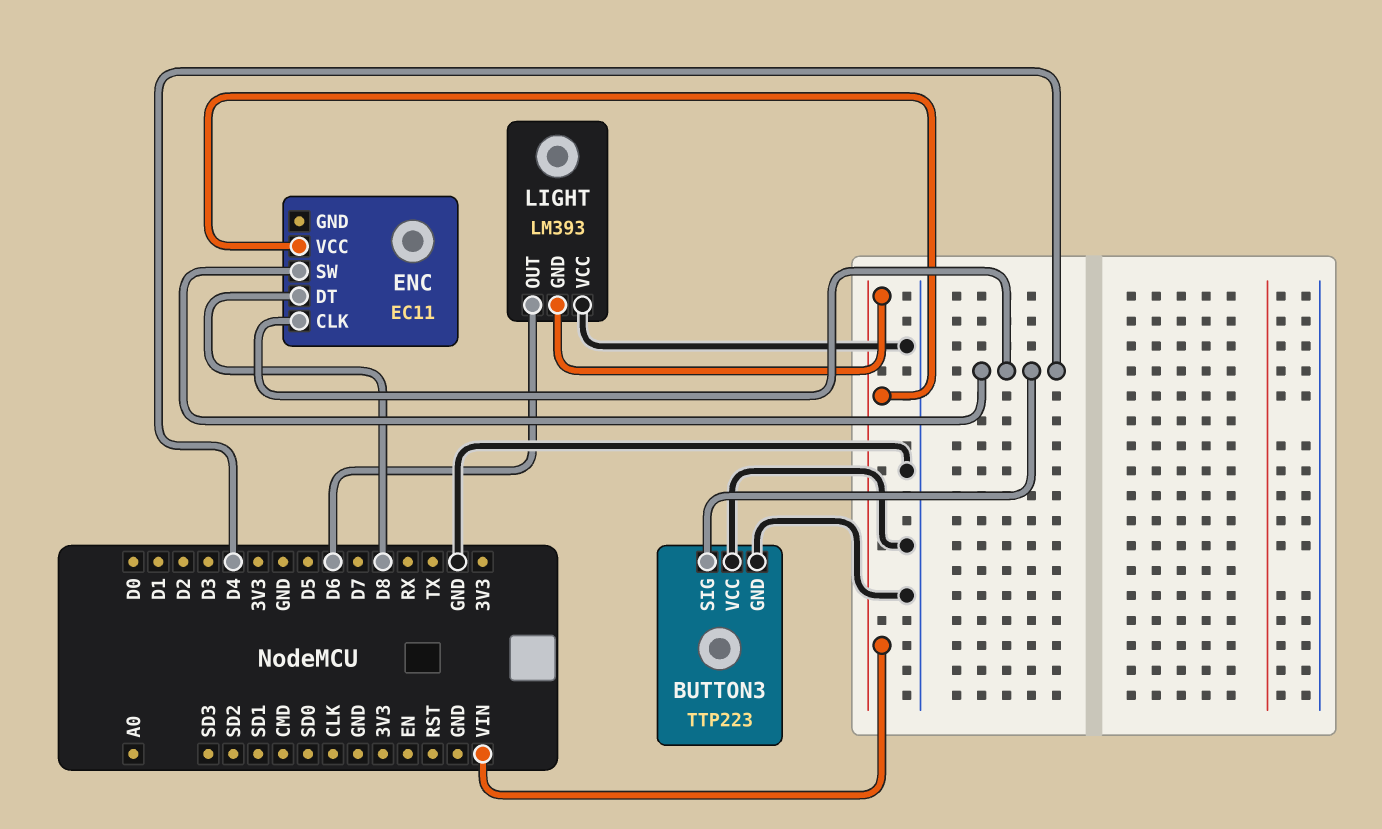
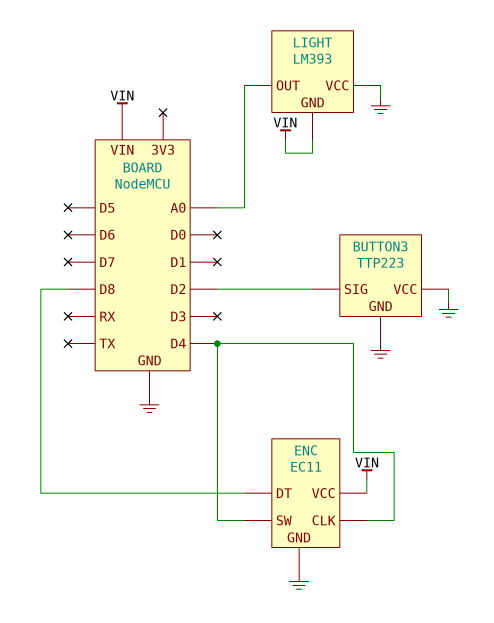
BUTTON3 pin SIG: D4 -> D2
ENC pin GND: none -> GND
LIGHT pin OUT: D6 -> A0

